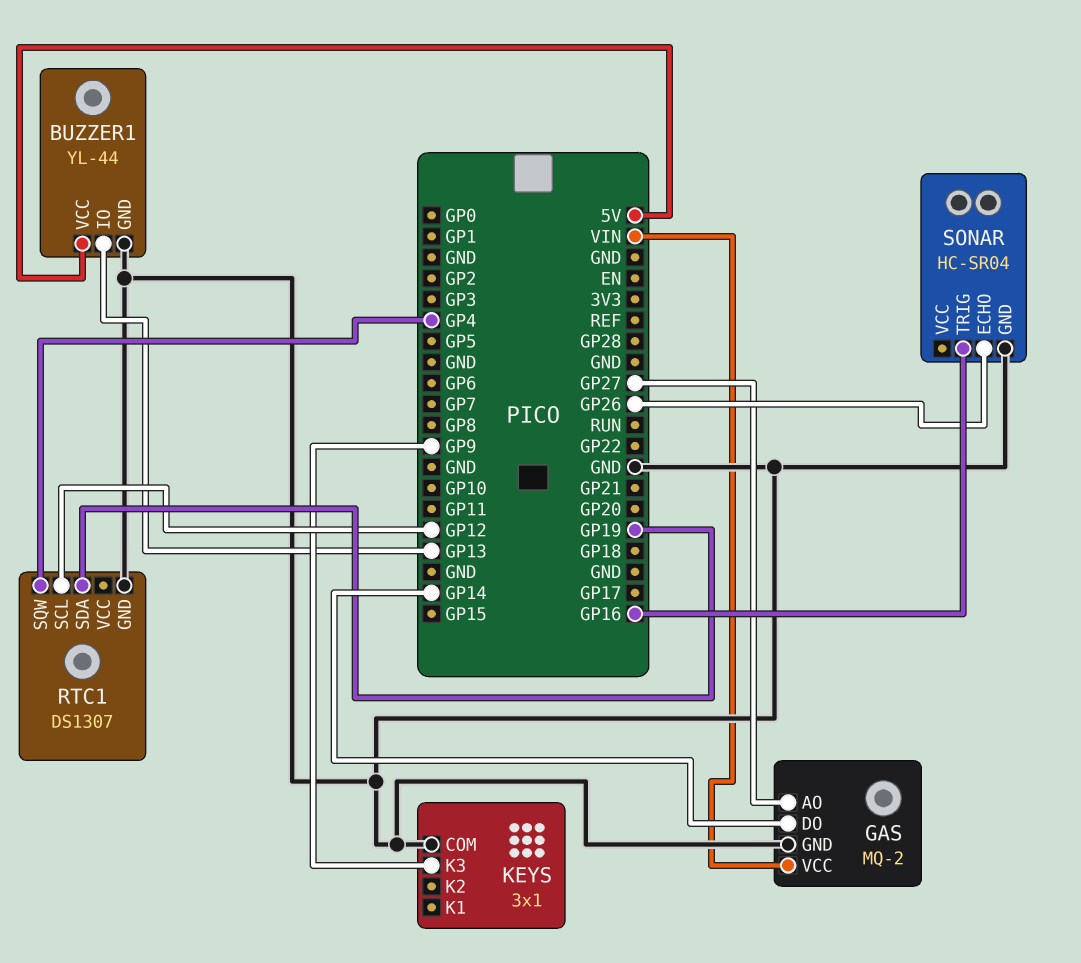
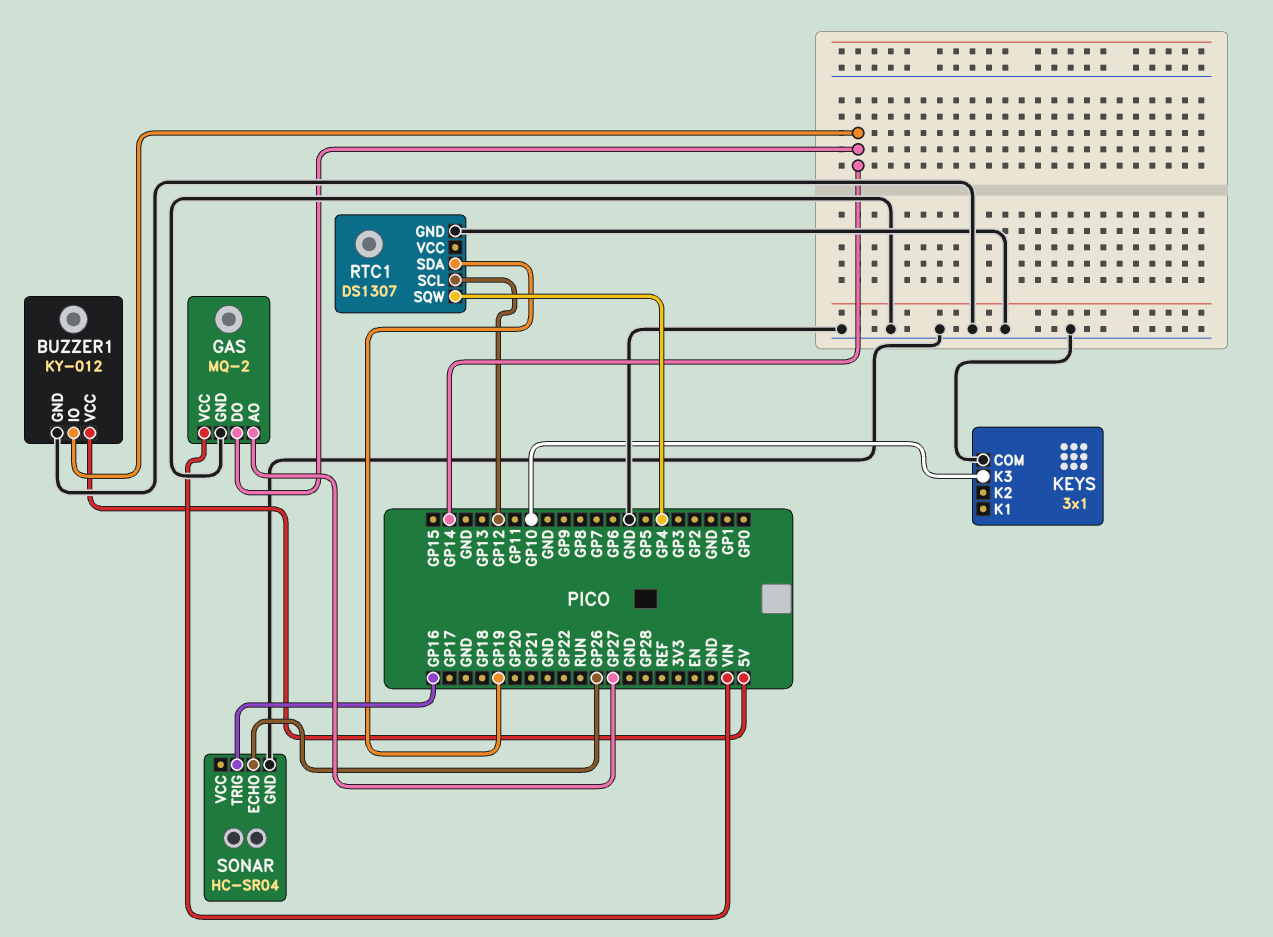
BUZZER1: YL-44 -> KY-012
BUZZER1 pin IO: GP13 -> GP14
KEYS pin K3: GP9 -> GP10

